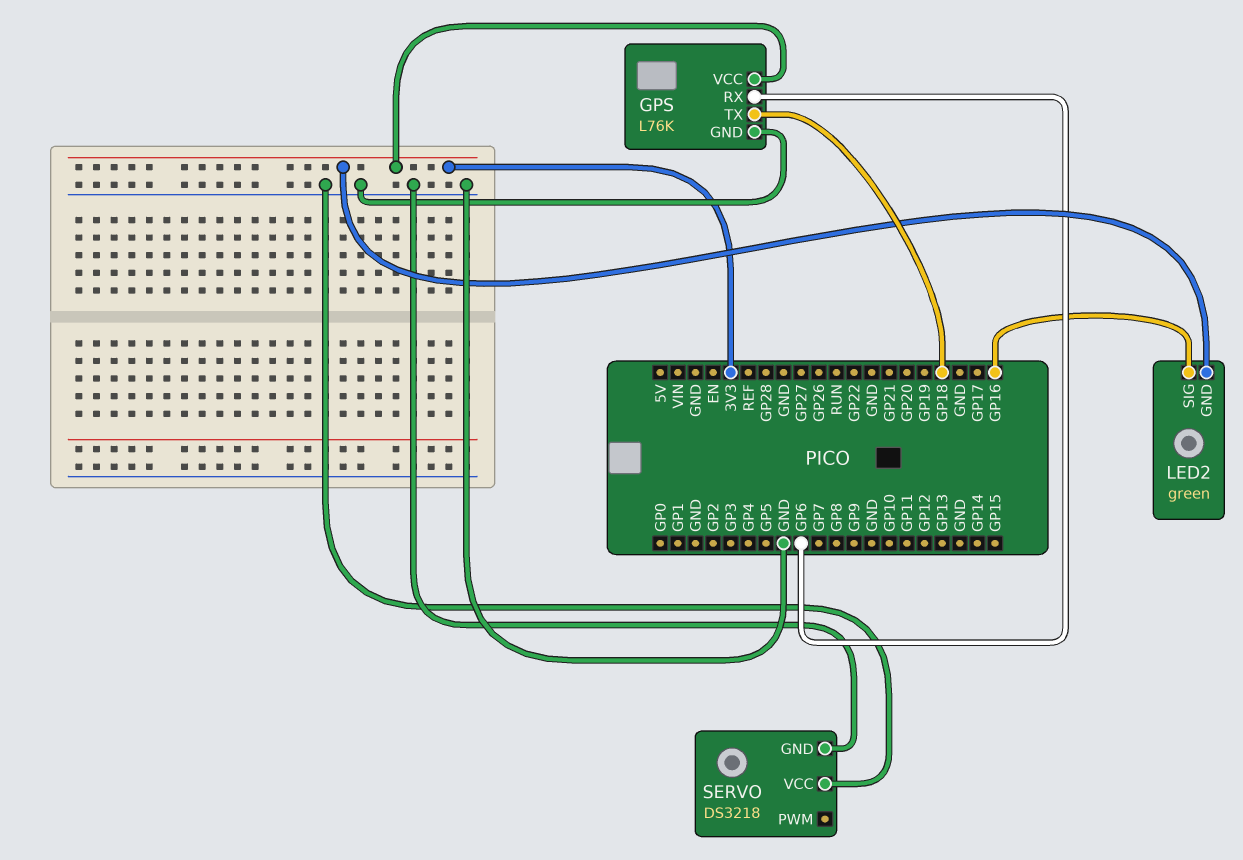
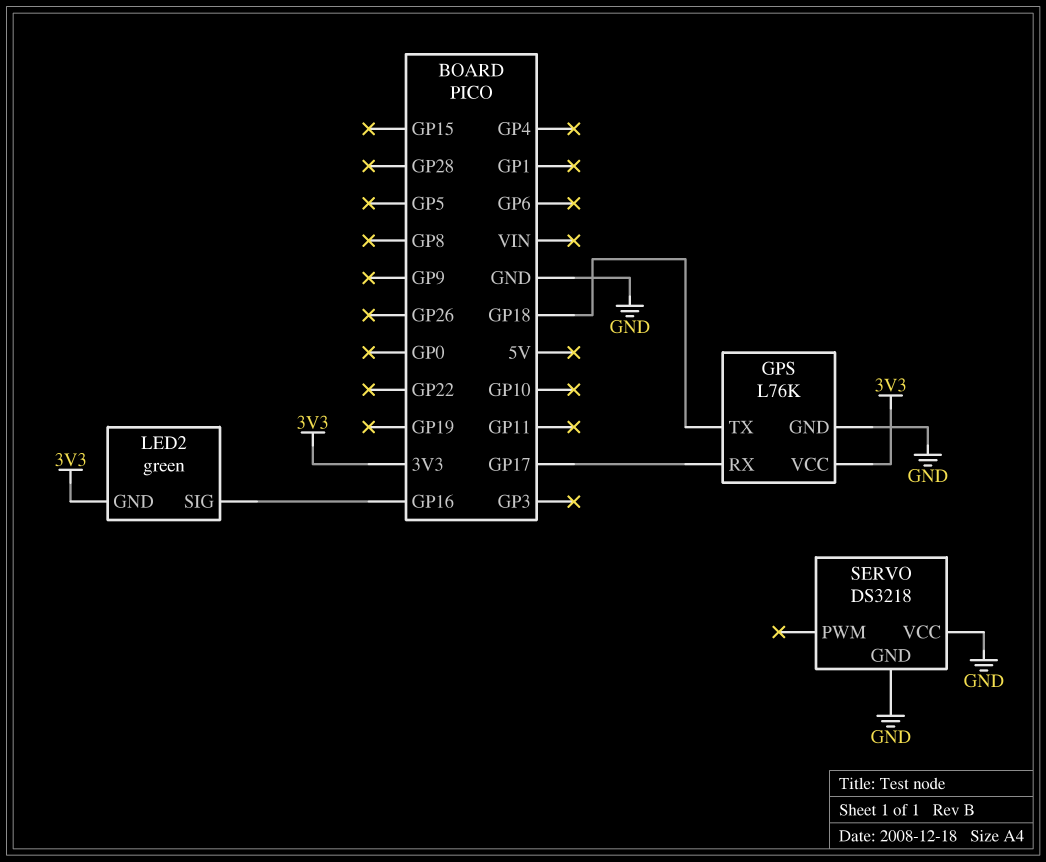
GPS pin RX: GP6 -> GP17

